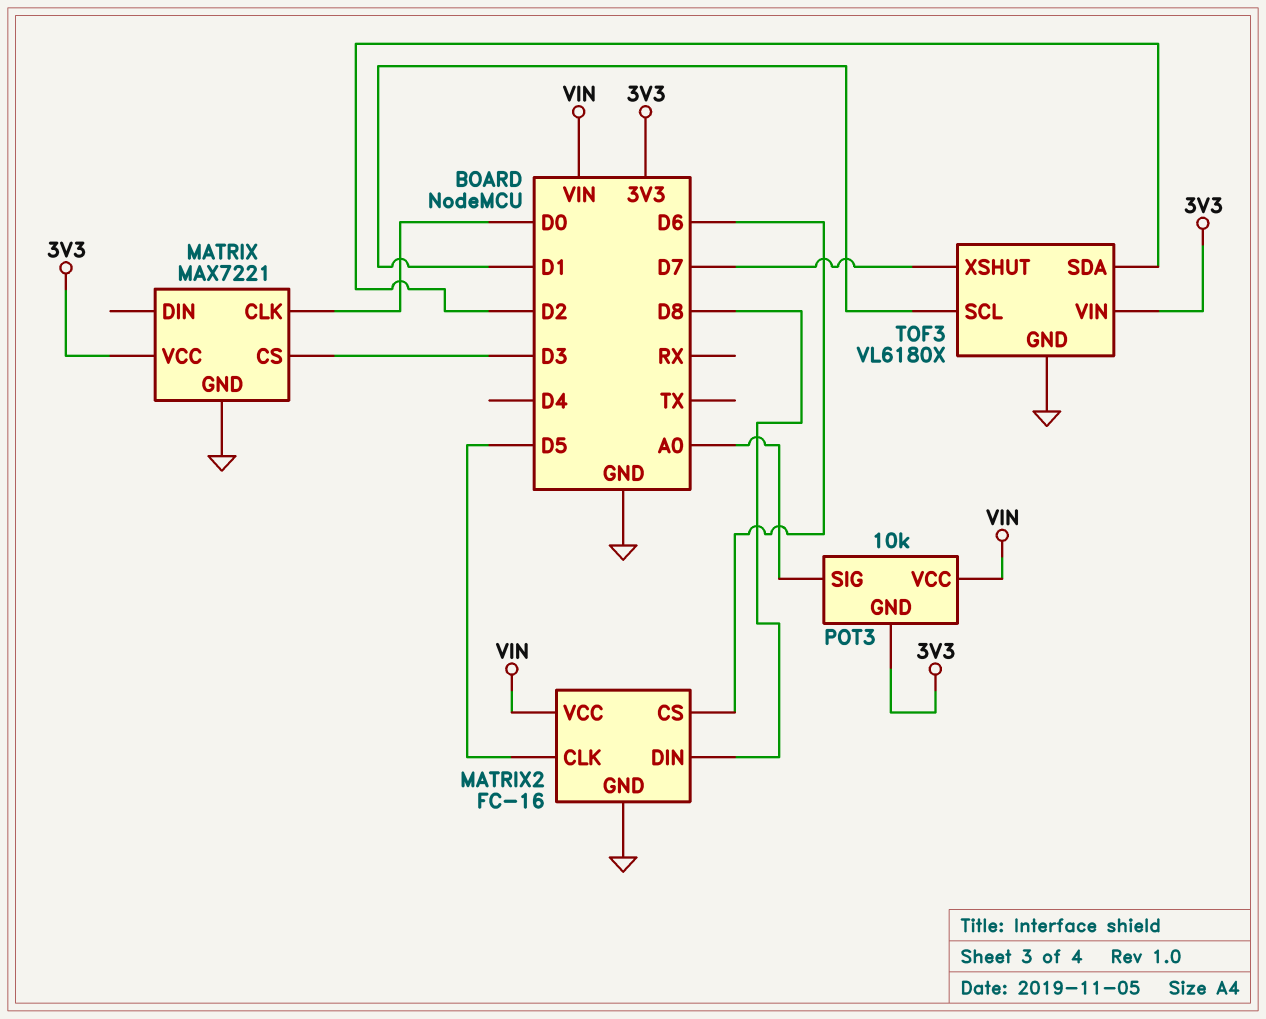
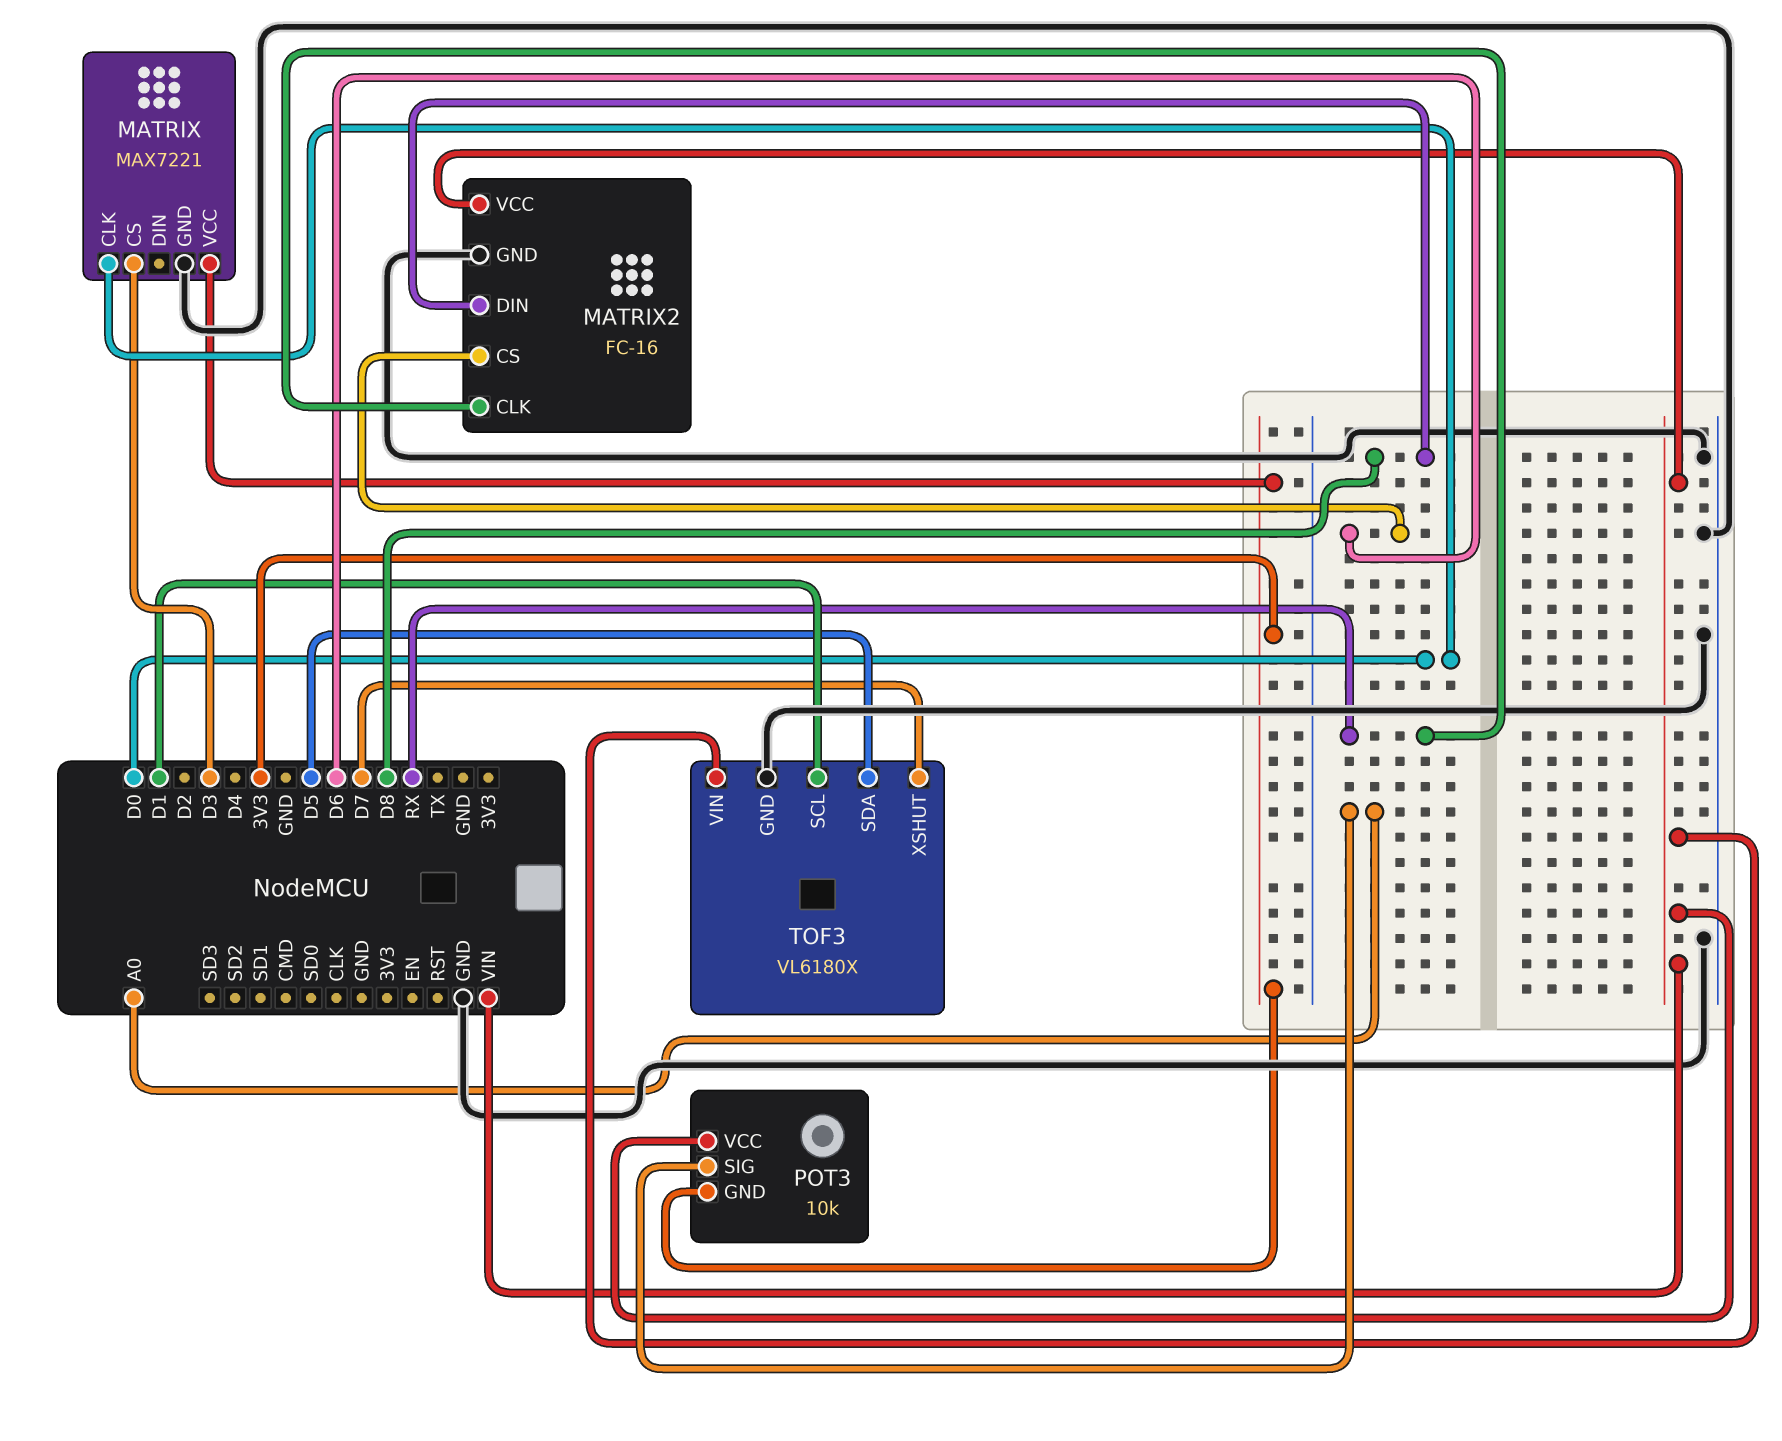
MATRIX2 pin CLK: D5 -> RX
TOF3 pin SDA: D2 -> D5
TOF3 pin VIN: 3V3 -> VIN

